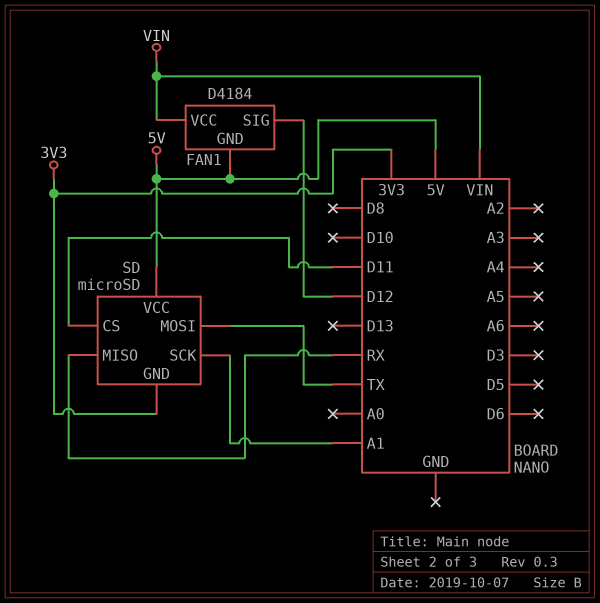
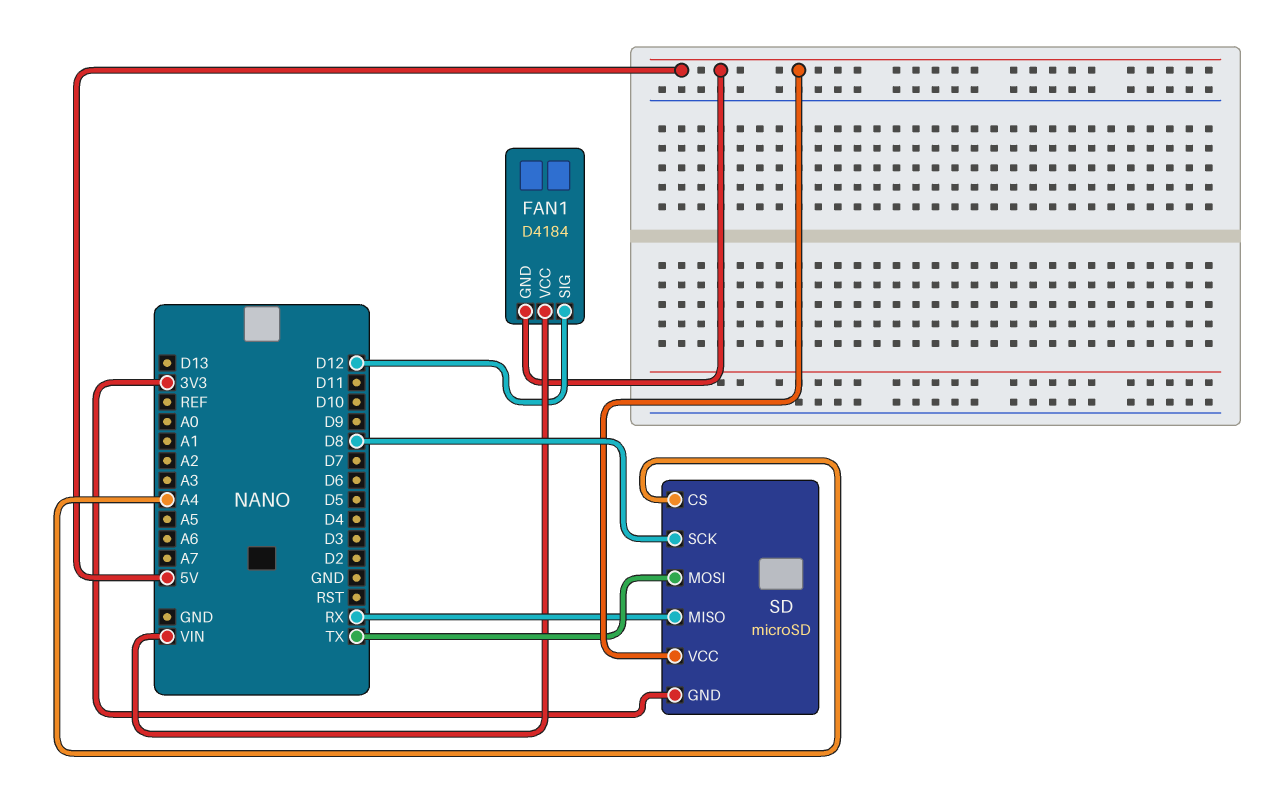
SD pin CS: D11 -> A4
SD pin SCK: A1 -> D8

